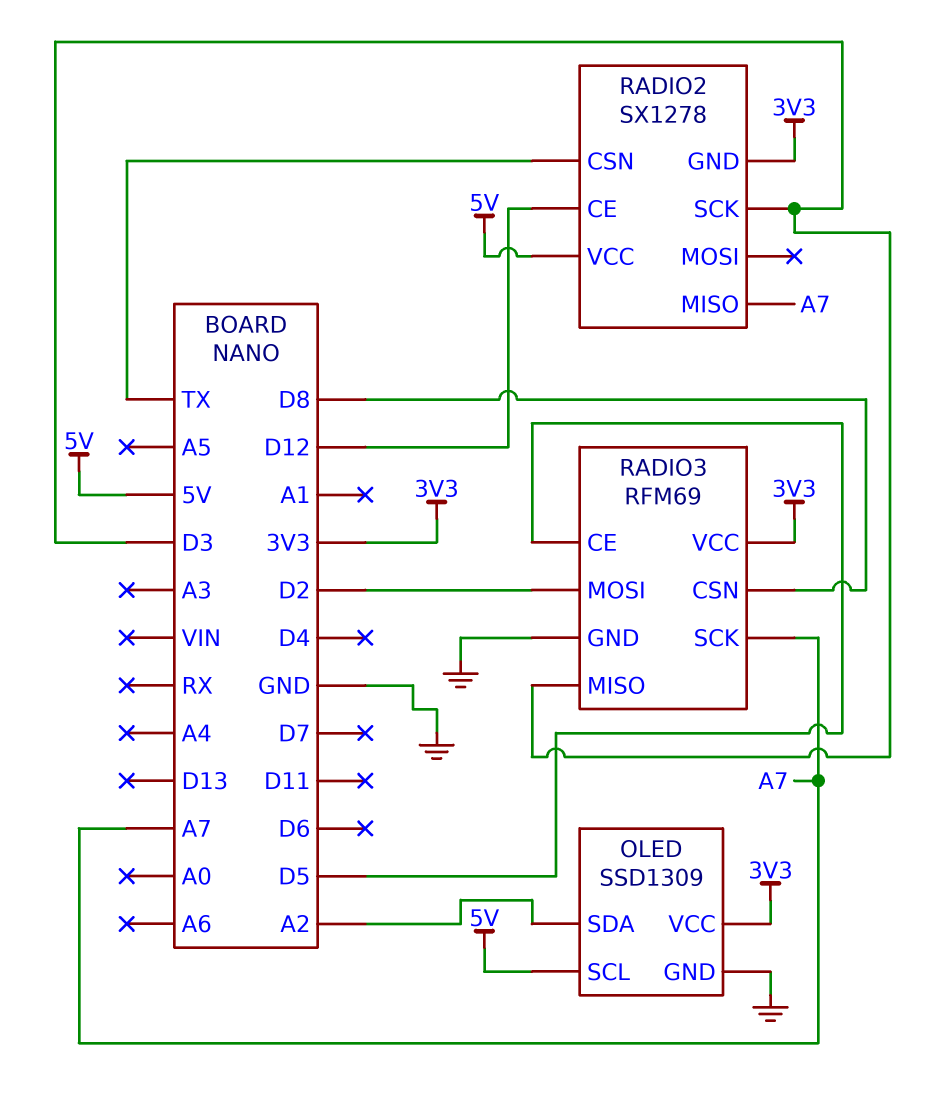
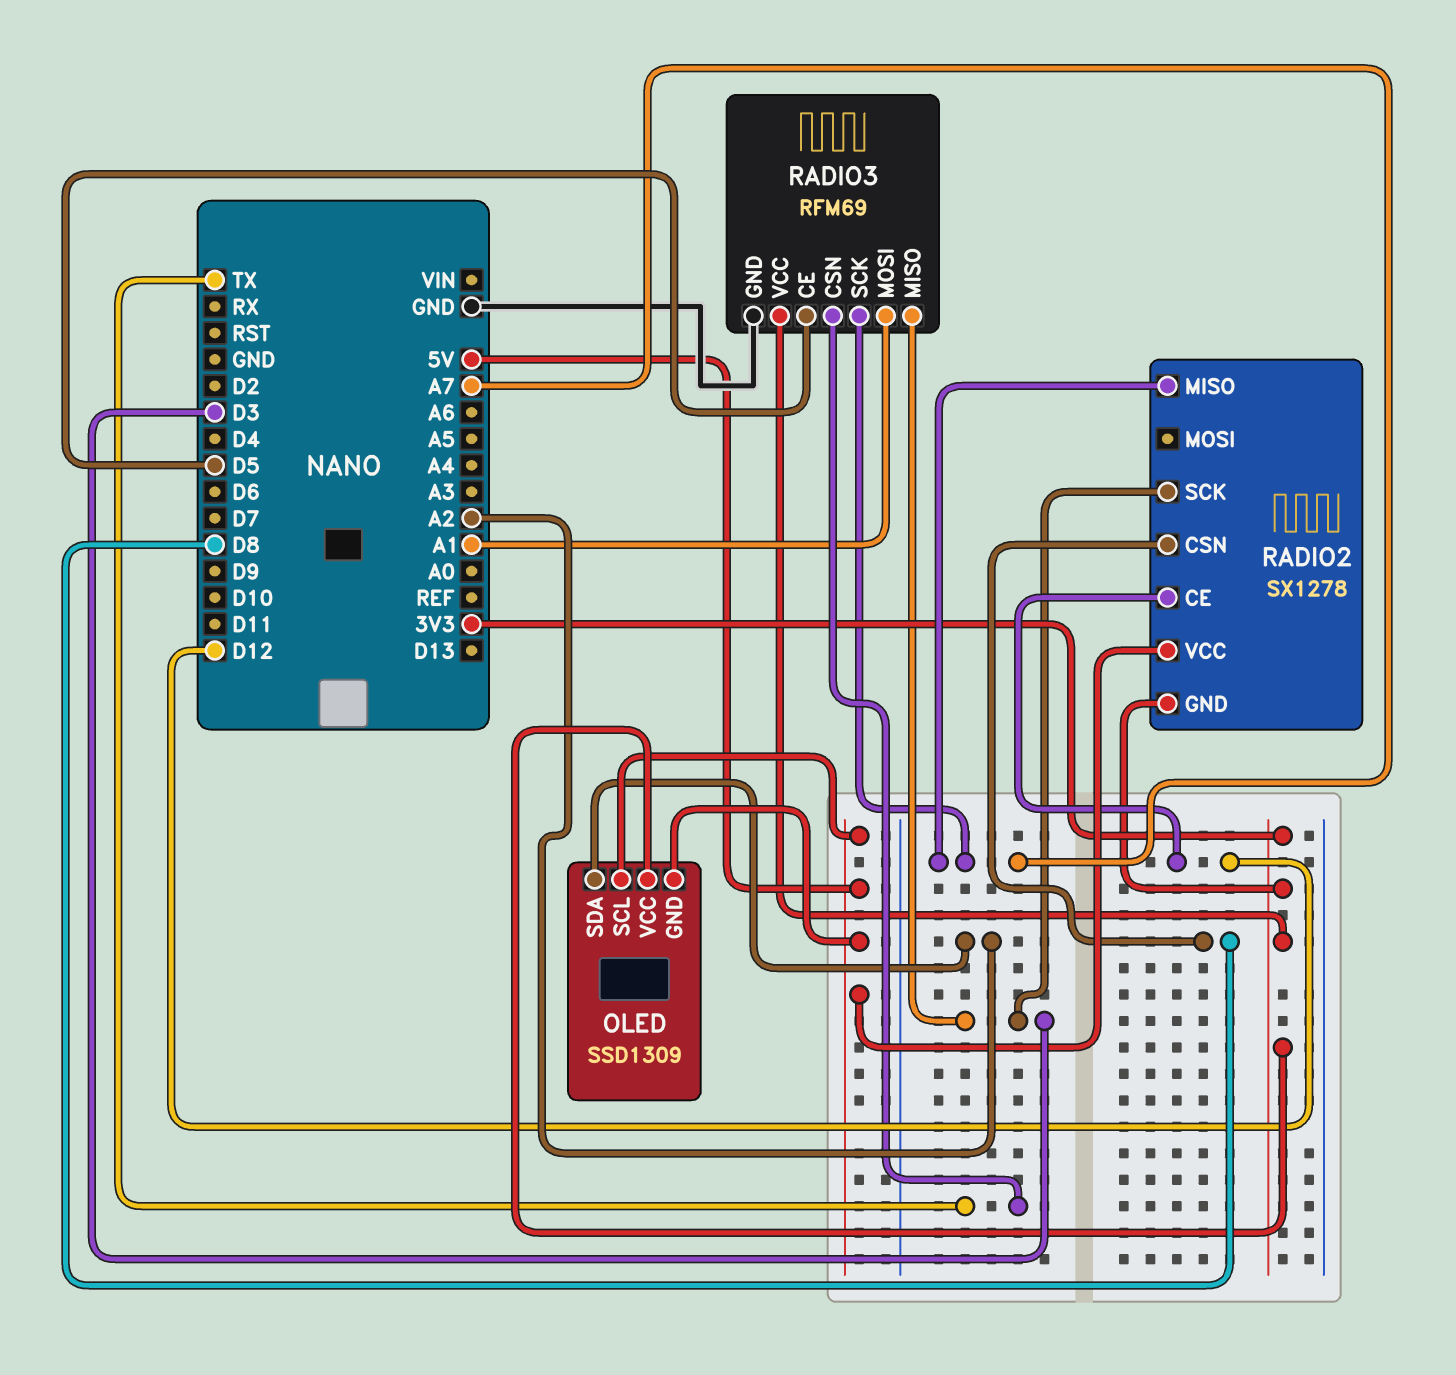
OLED pin GND: GND -> 5V
RADIO2 pin CSN: TX -> D8
RADIO3 pin CSN: D8 -> TX
RADIO3 pin MOSI: D2 -> A1

